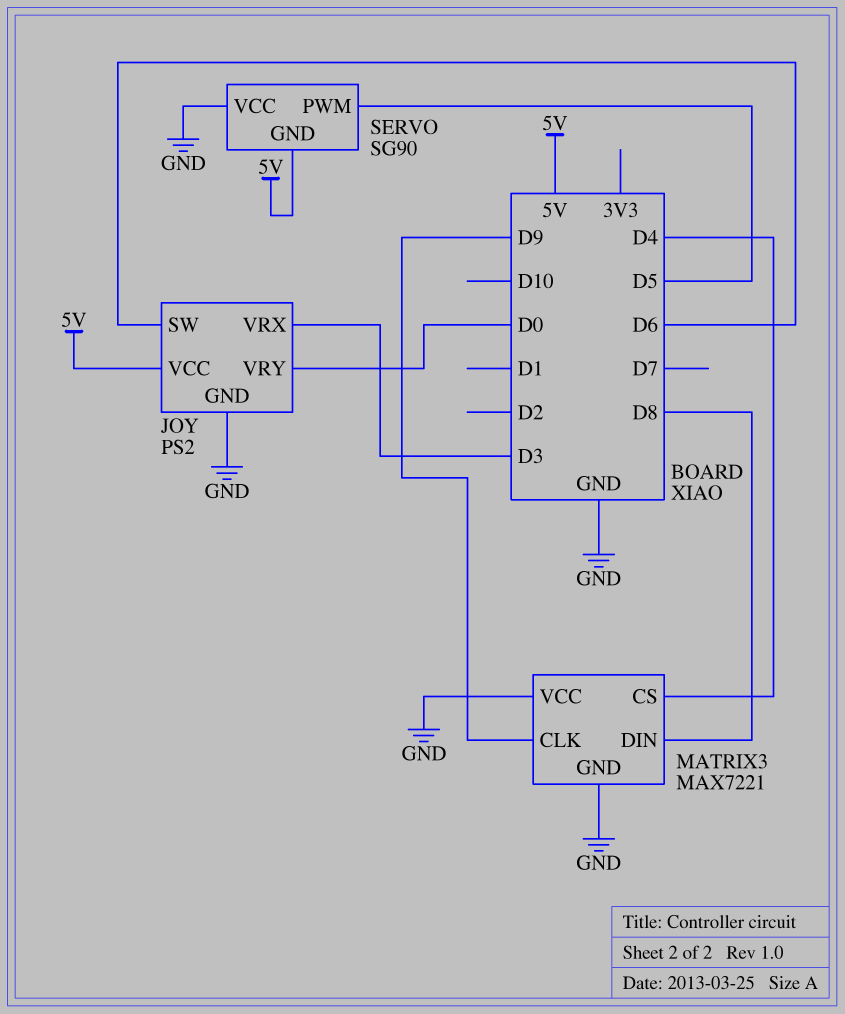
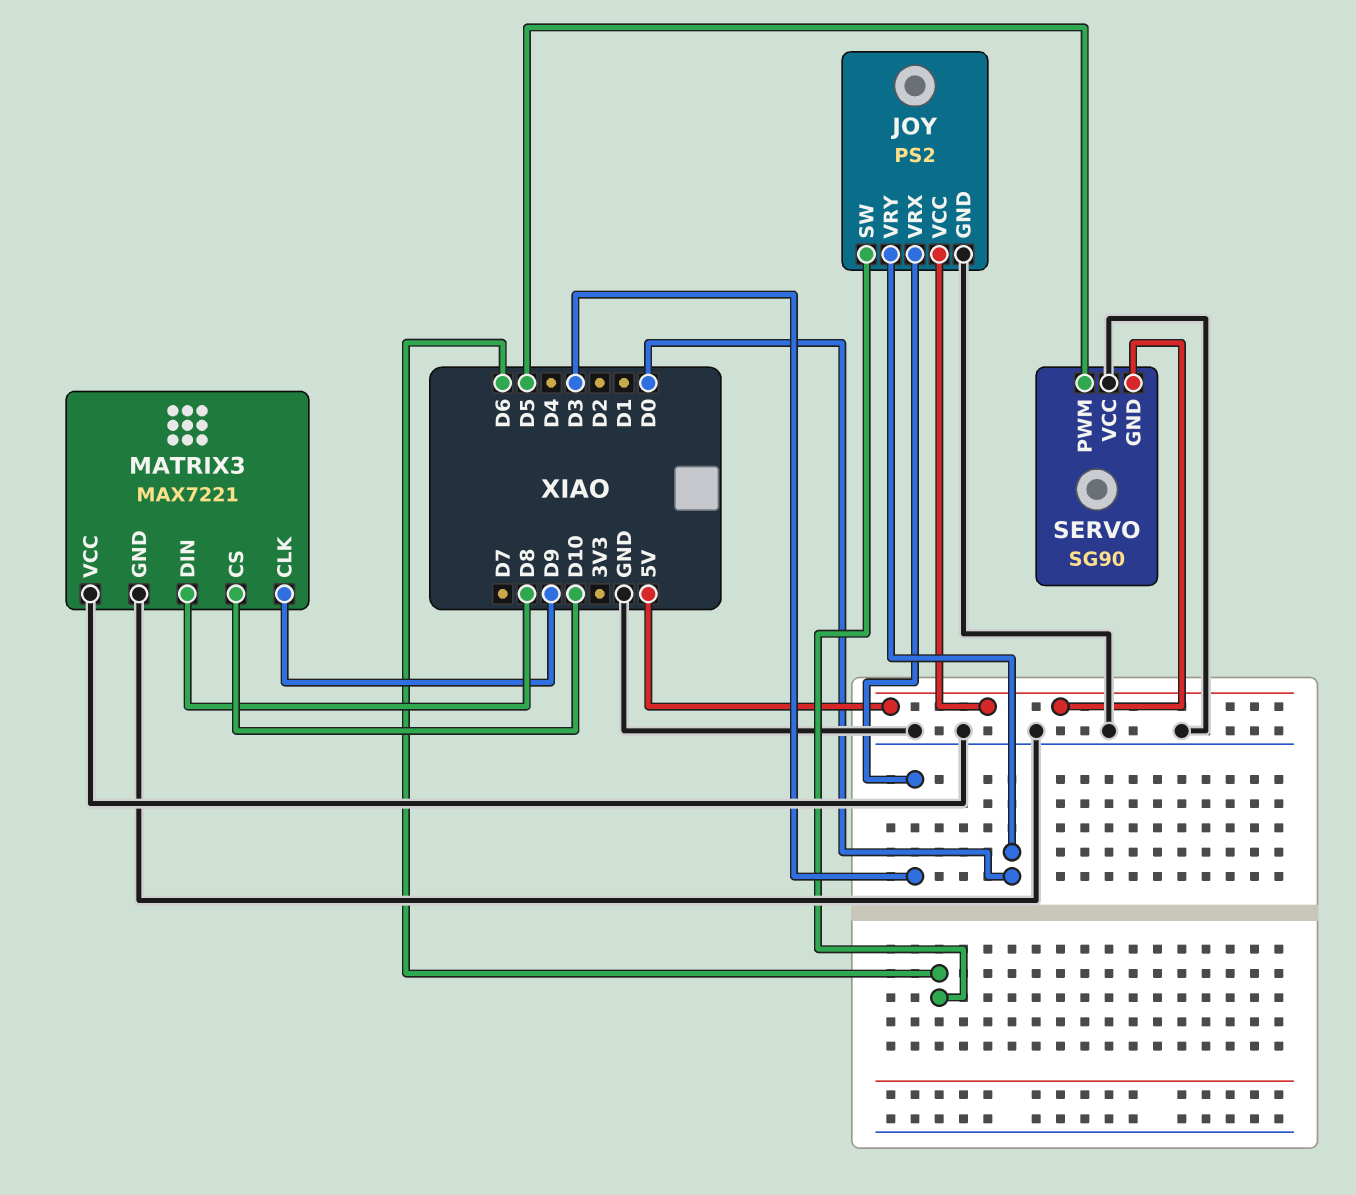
MATRIX3 pin CS: D4 -> D10

